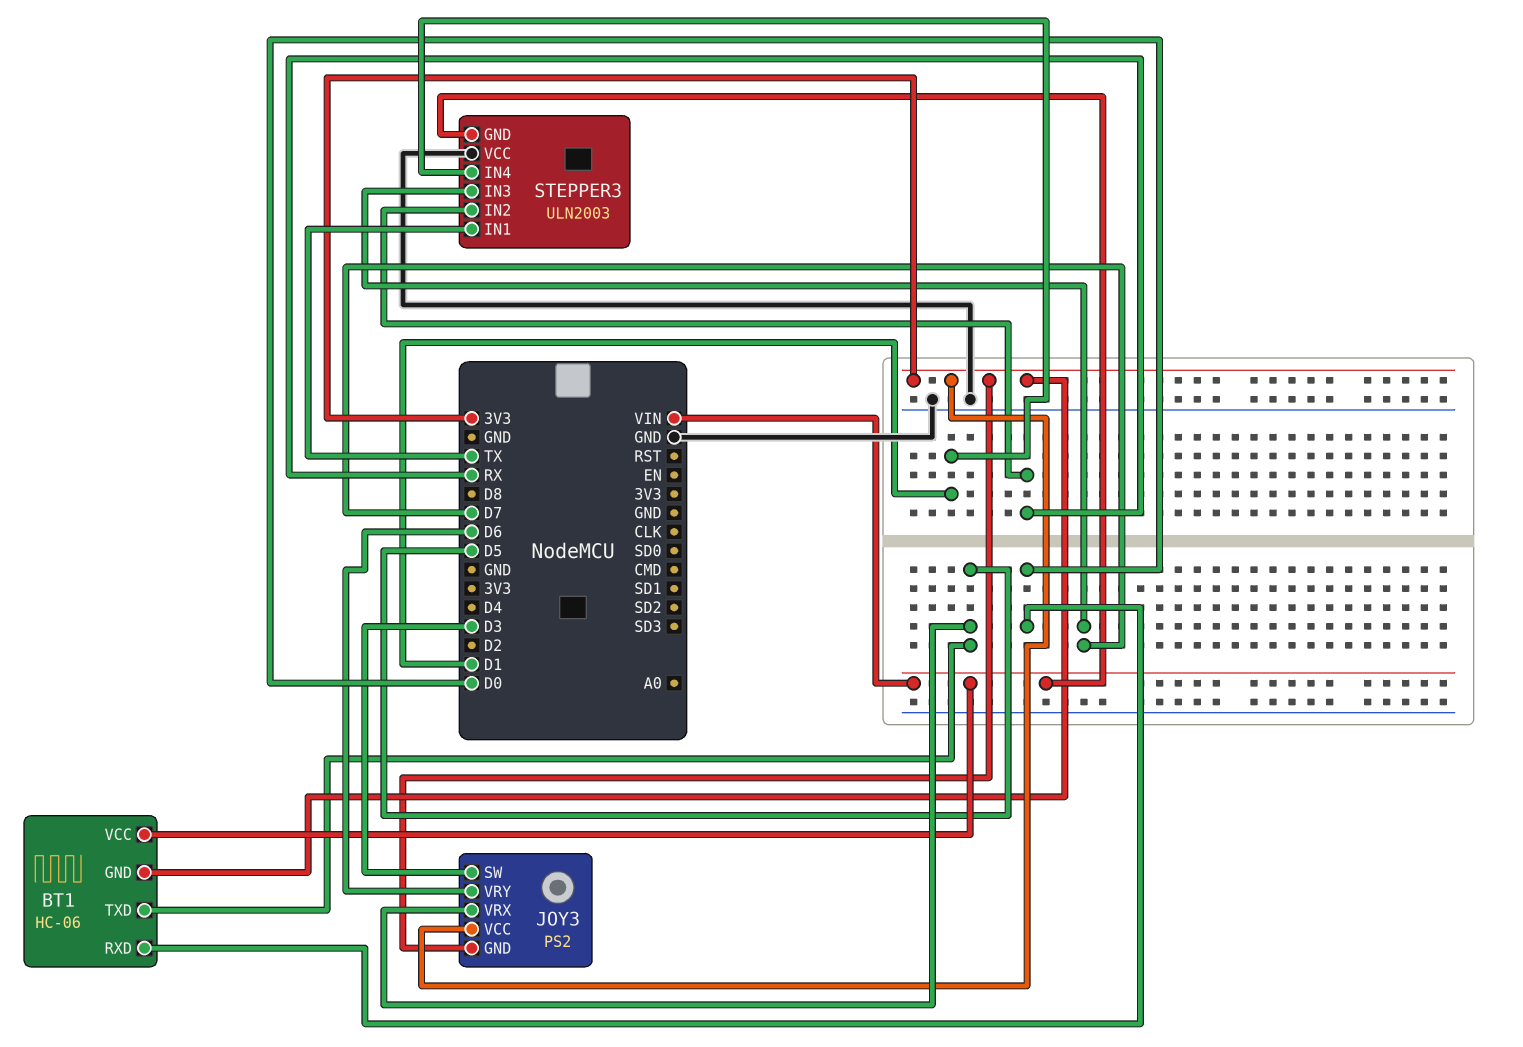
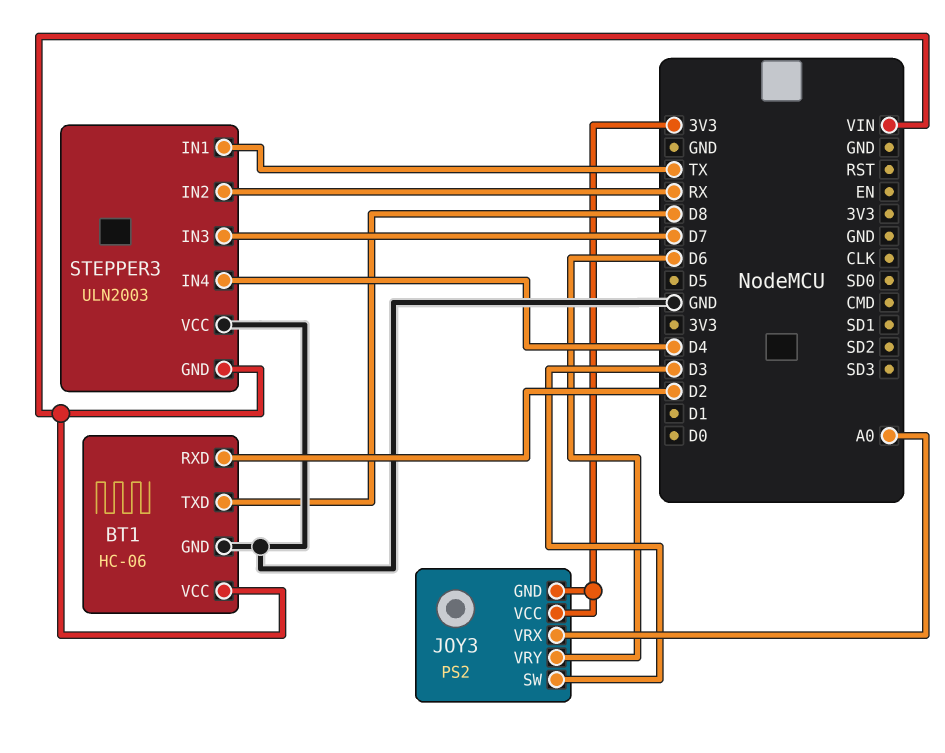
BT1 pin GND: 3V3 -> GND
BT1 pin RXD: D0 -> D2
BT1 pin TXD: D5 -> D8
JOY3 pin VRX: D5 -> A0
STEPPER3 pin IN4: D1 -> D4

